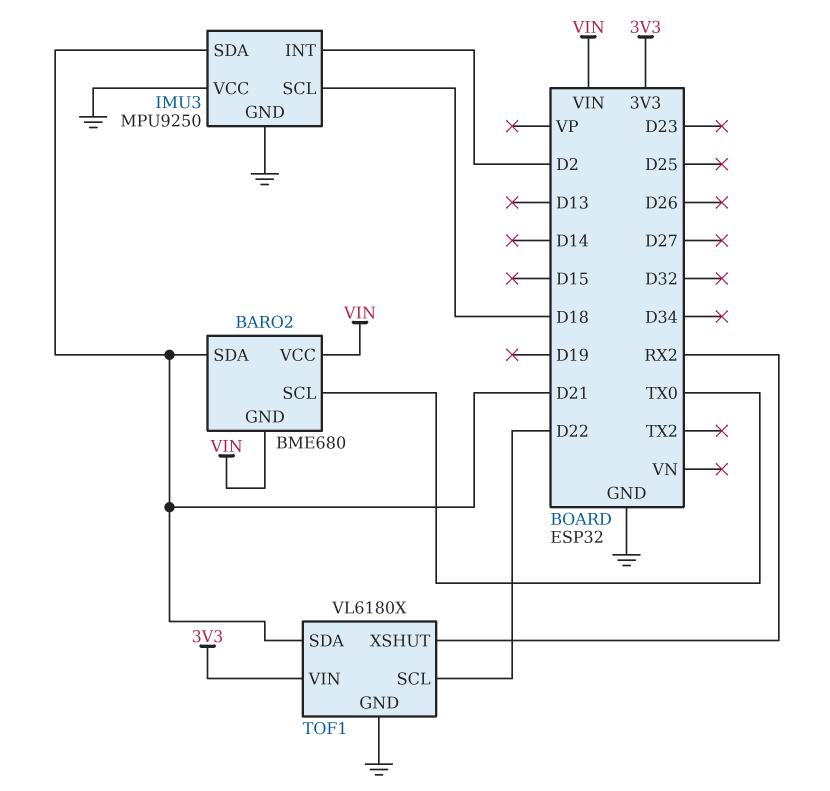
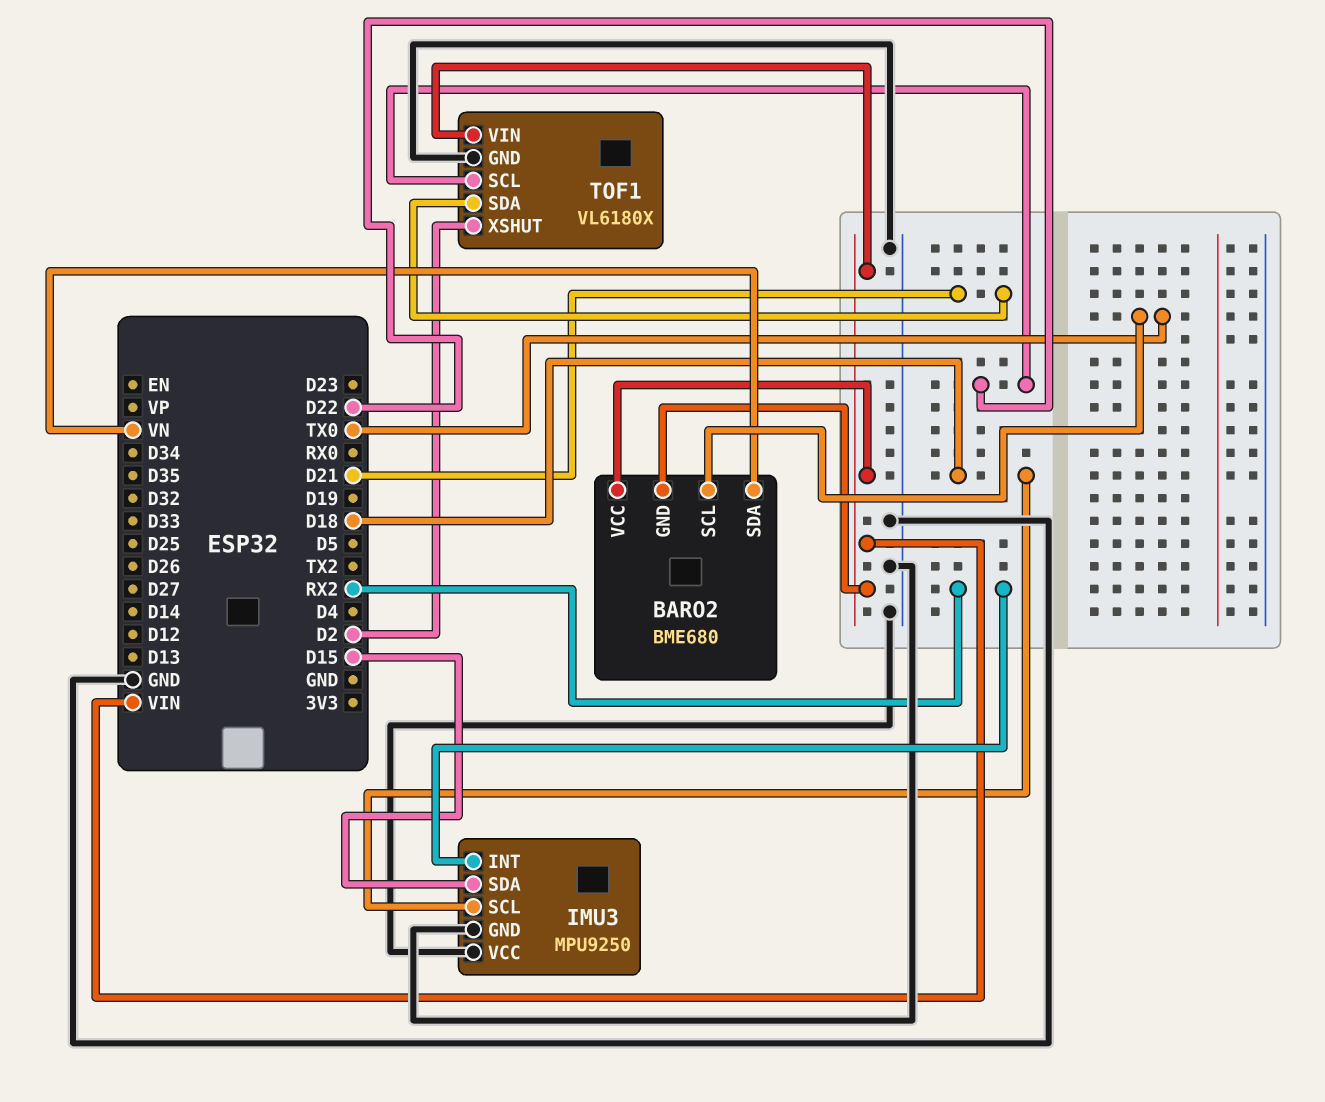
BARO2 pin SDA: D21 -> VN
IMU3 pin INT: D2 -> RX2
IMU3 pin SDA: D21 -> D15
TOF1 pin VIN: 3V3 -> VIN
TOF1 pin XSHUT: RX2 -> D2

